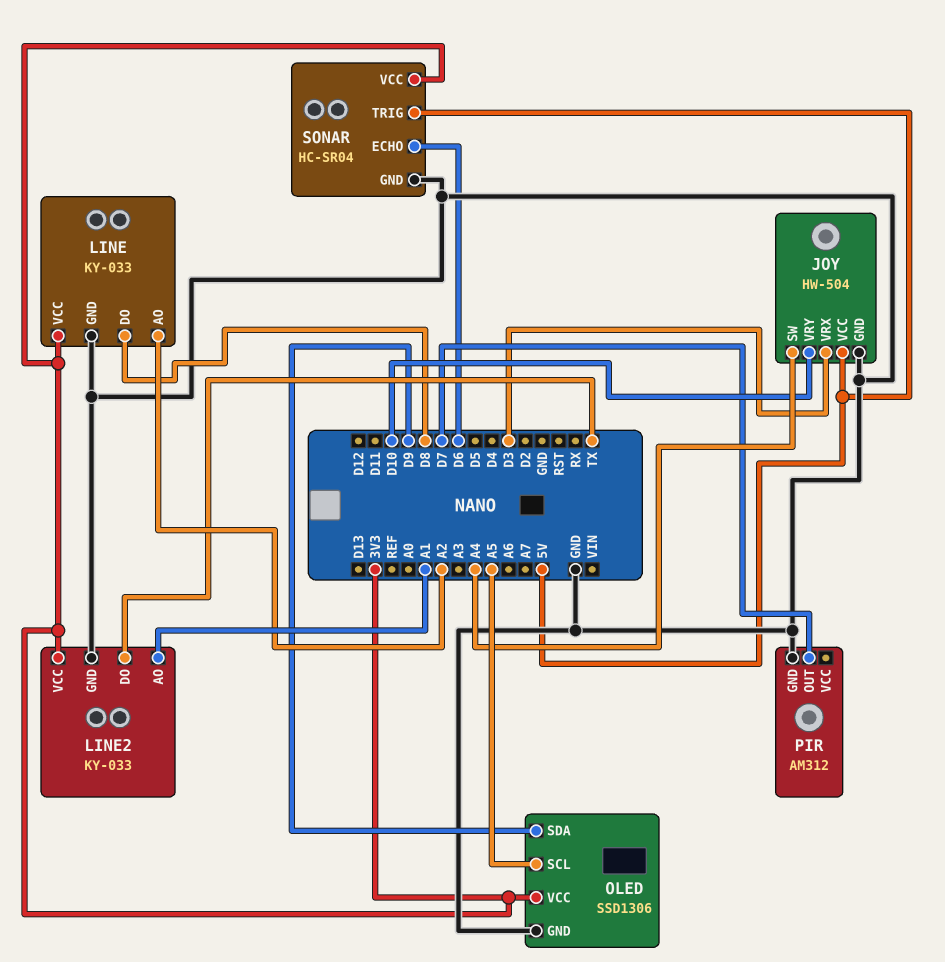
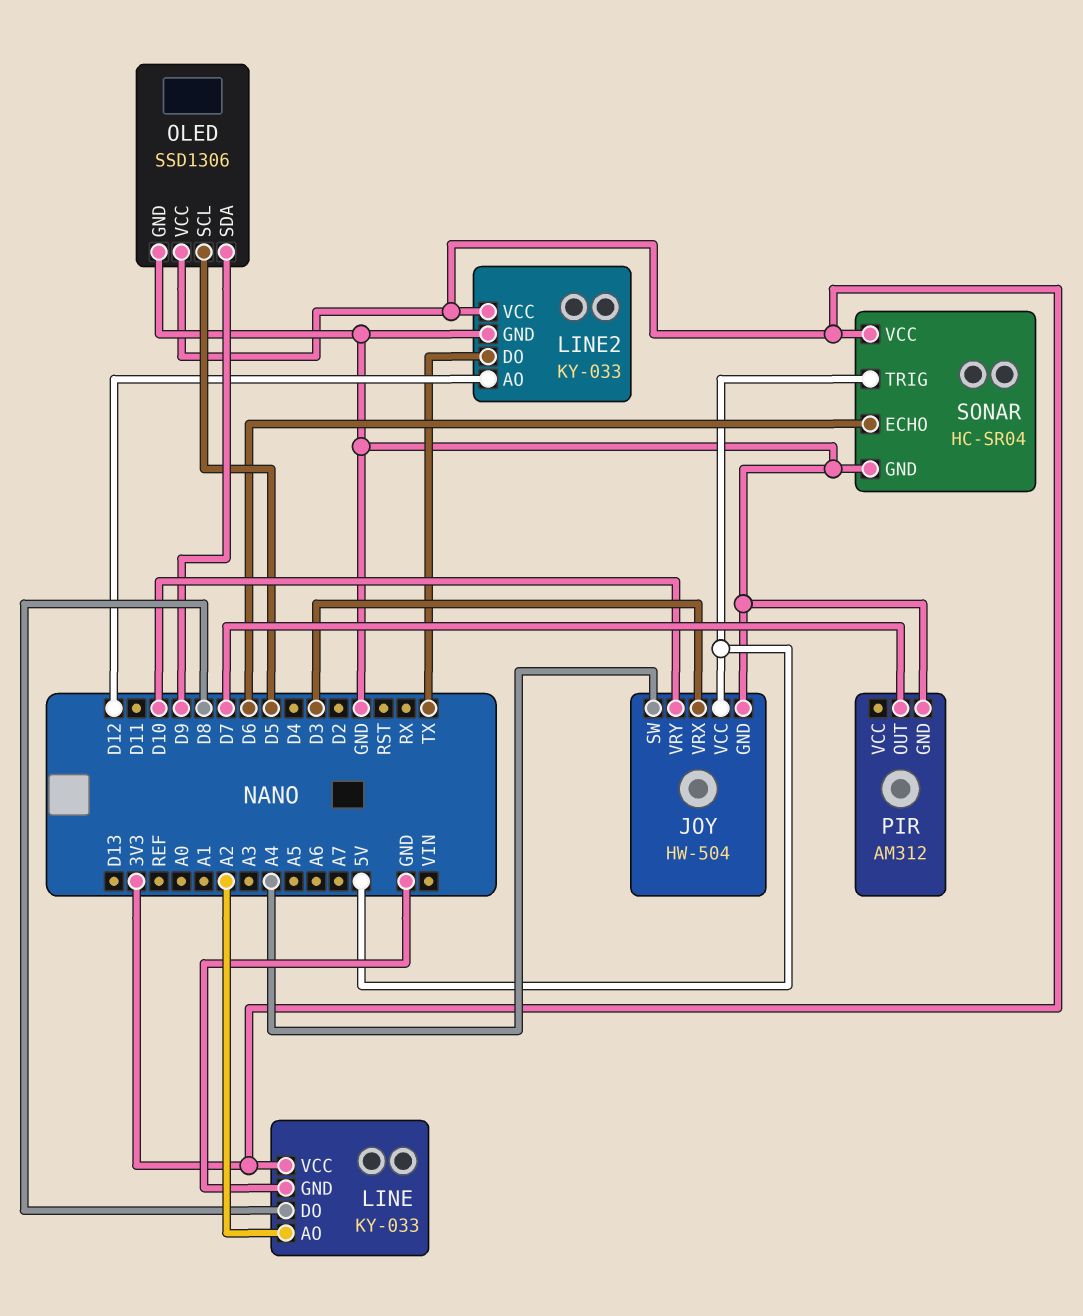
LINE2 pin AO: A1 -> D12
OLED pin SCL: A5 -> D5

